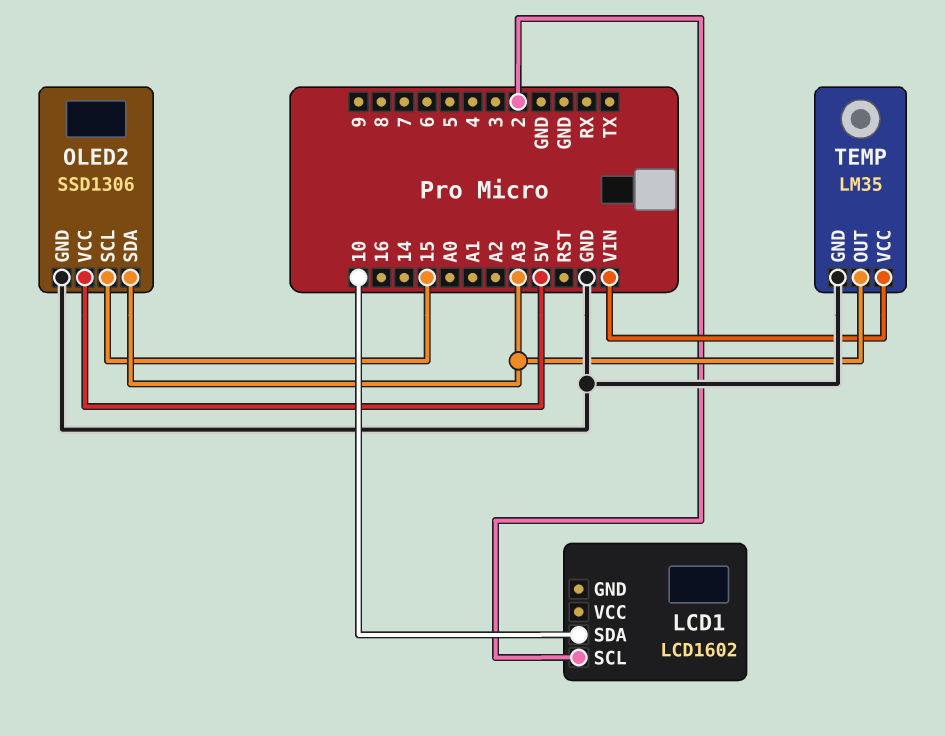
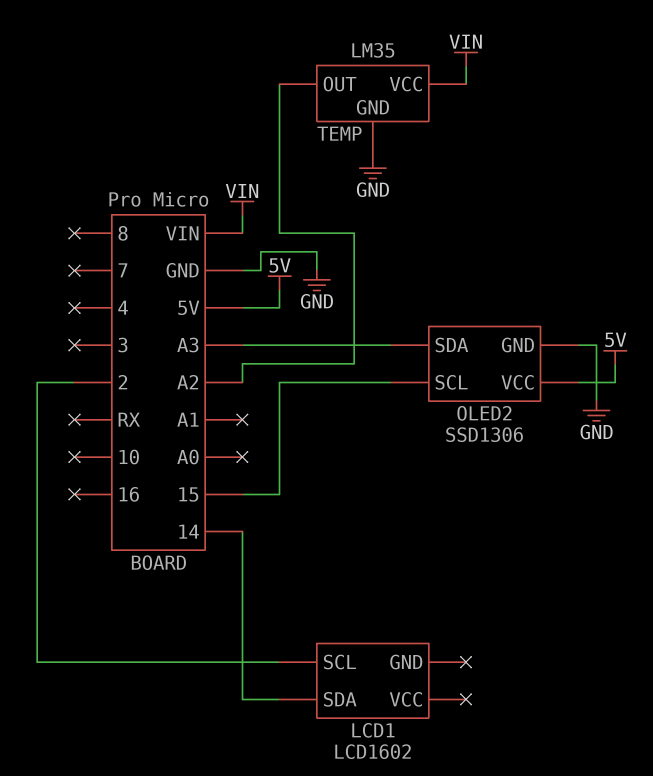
LCD1 pin SDA: 10 -> 14
TEMP pin OUT: A3 -> A2

